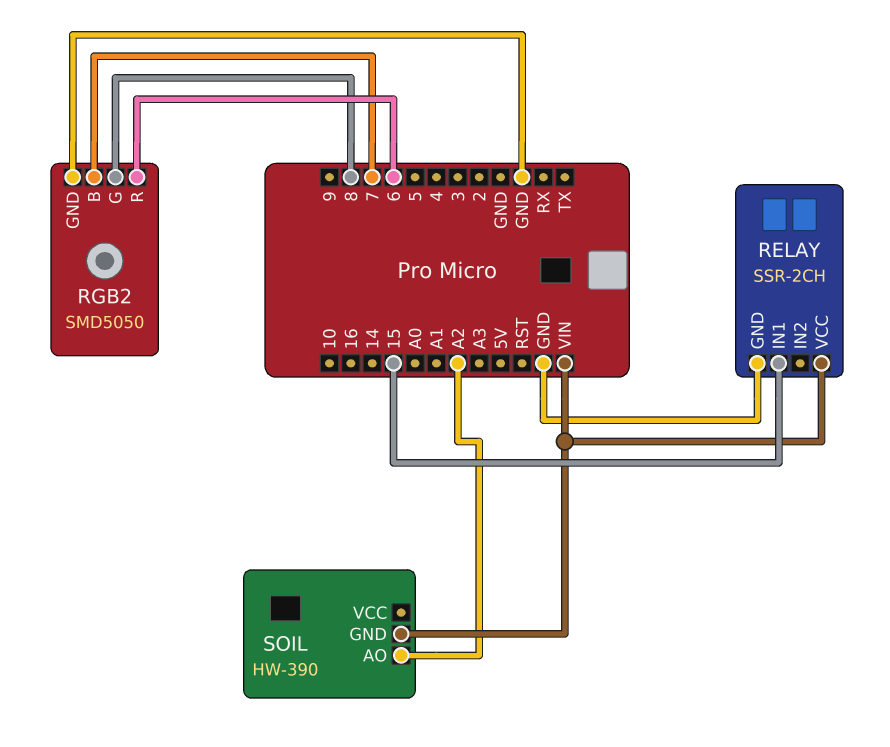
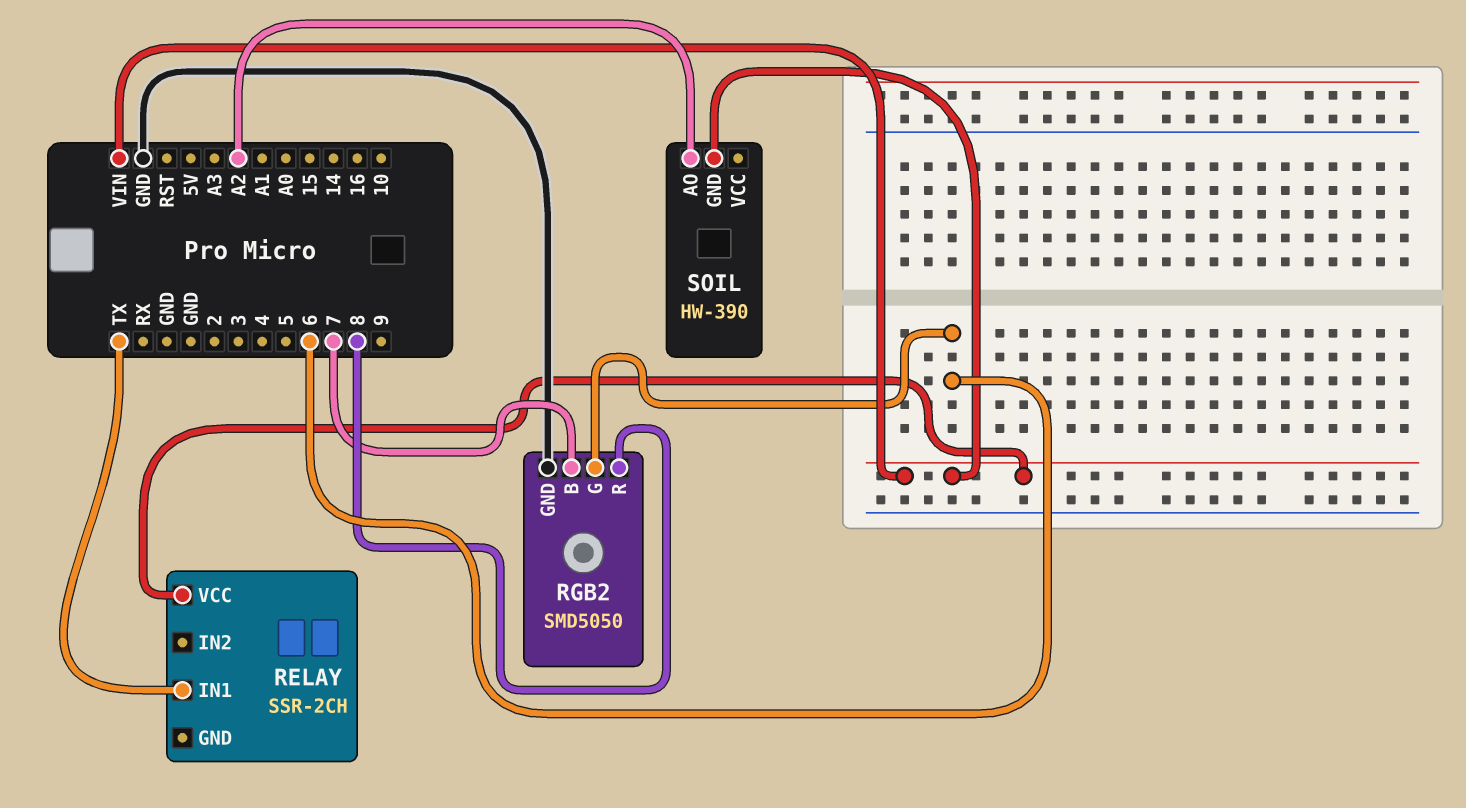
RELAY pin GND: GND -> none
RELAY pin IN1: 15 -> TX
RGB2 pin G: 8 -> 6
RGB2 pin R: 6 -> 8

